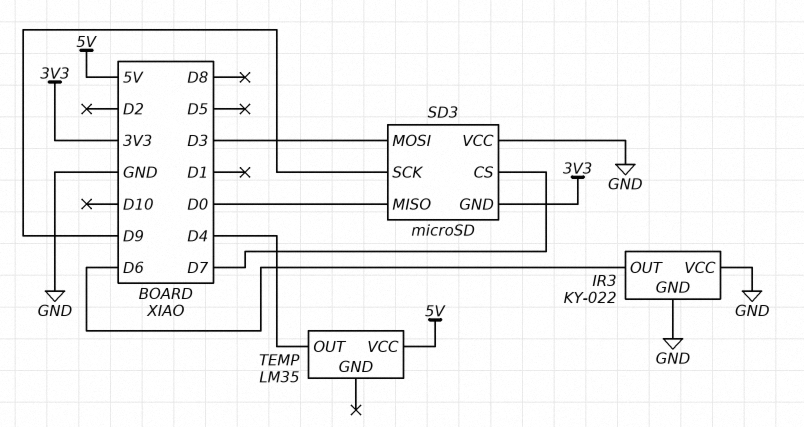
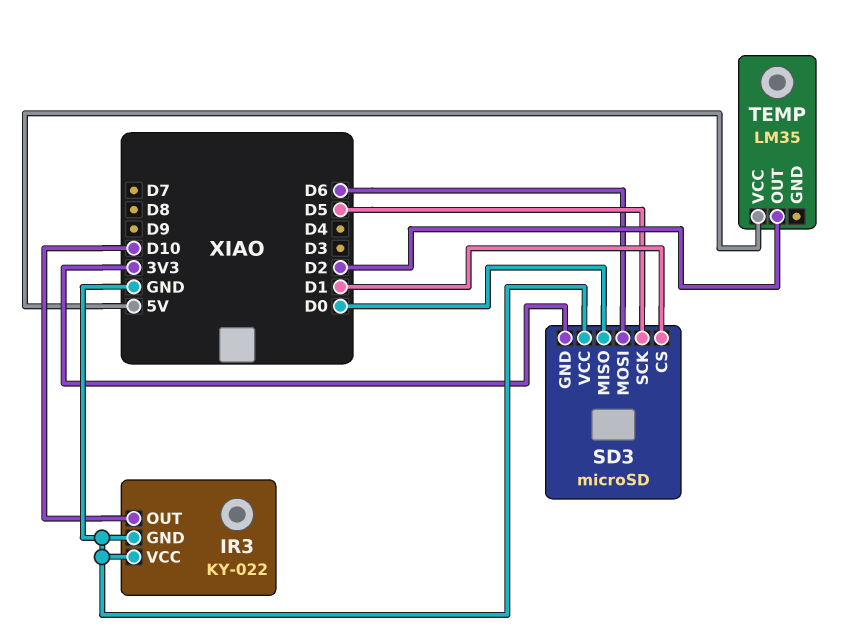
IR3 pin OUT: D6 -> D10
SD3 pin CS: D7 -> D1
SD3 pin MOSI: D3 -> D6
SD3 pin SCK: D9 -> D5
TEMP pin OUT: D4 -> D2

